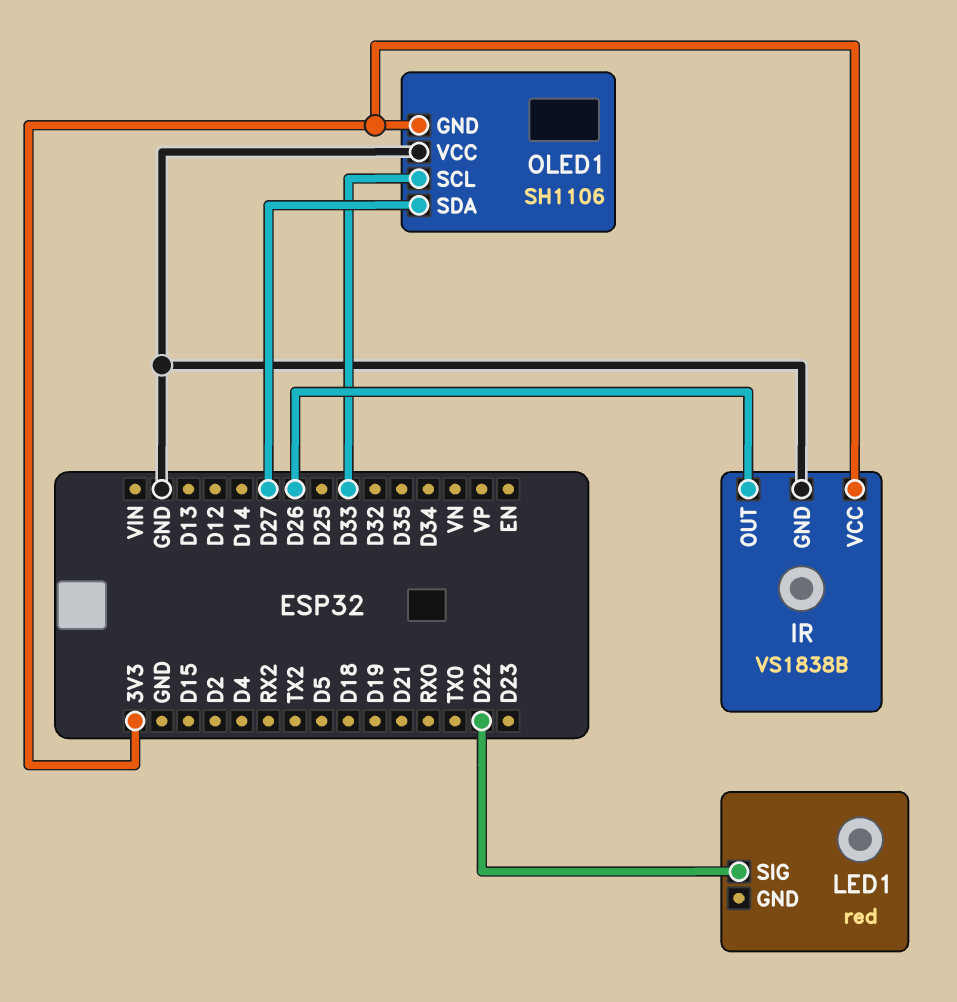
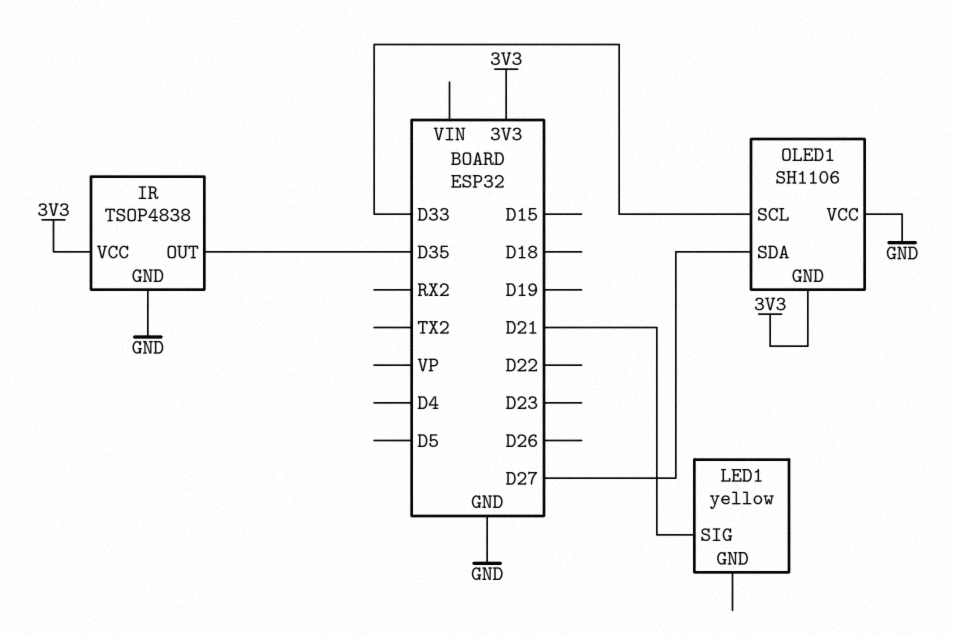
IR: VS1838B -> TSOP4838
IR pin OUT: D26 -> D35
LED1: red -> yellow
LED1 pin SIG: D22 -> D21

